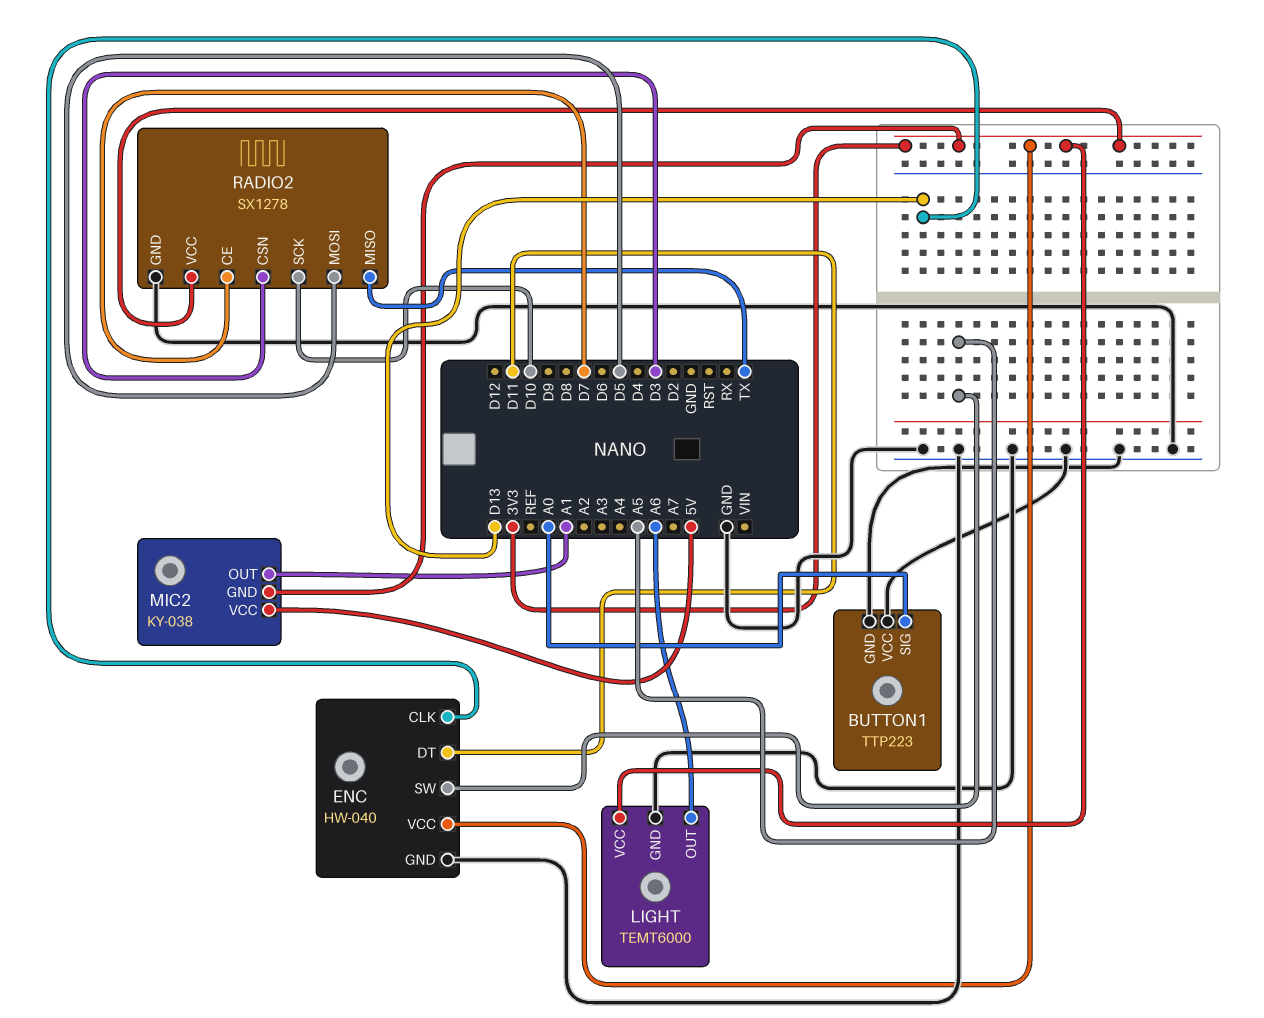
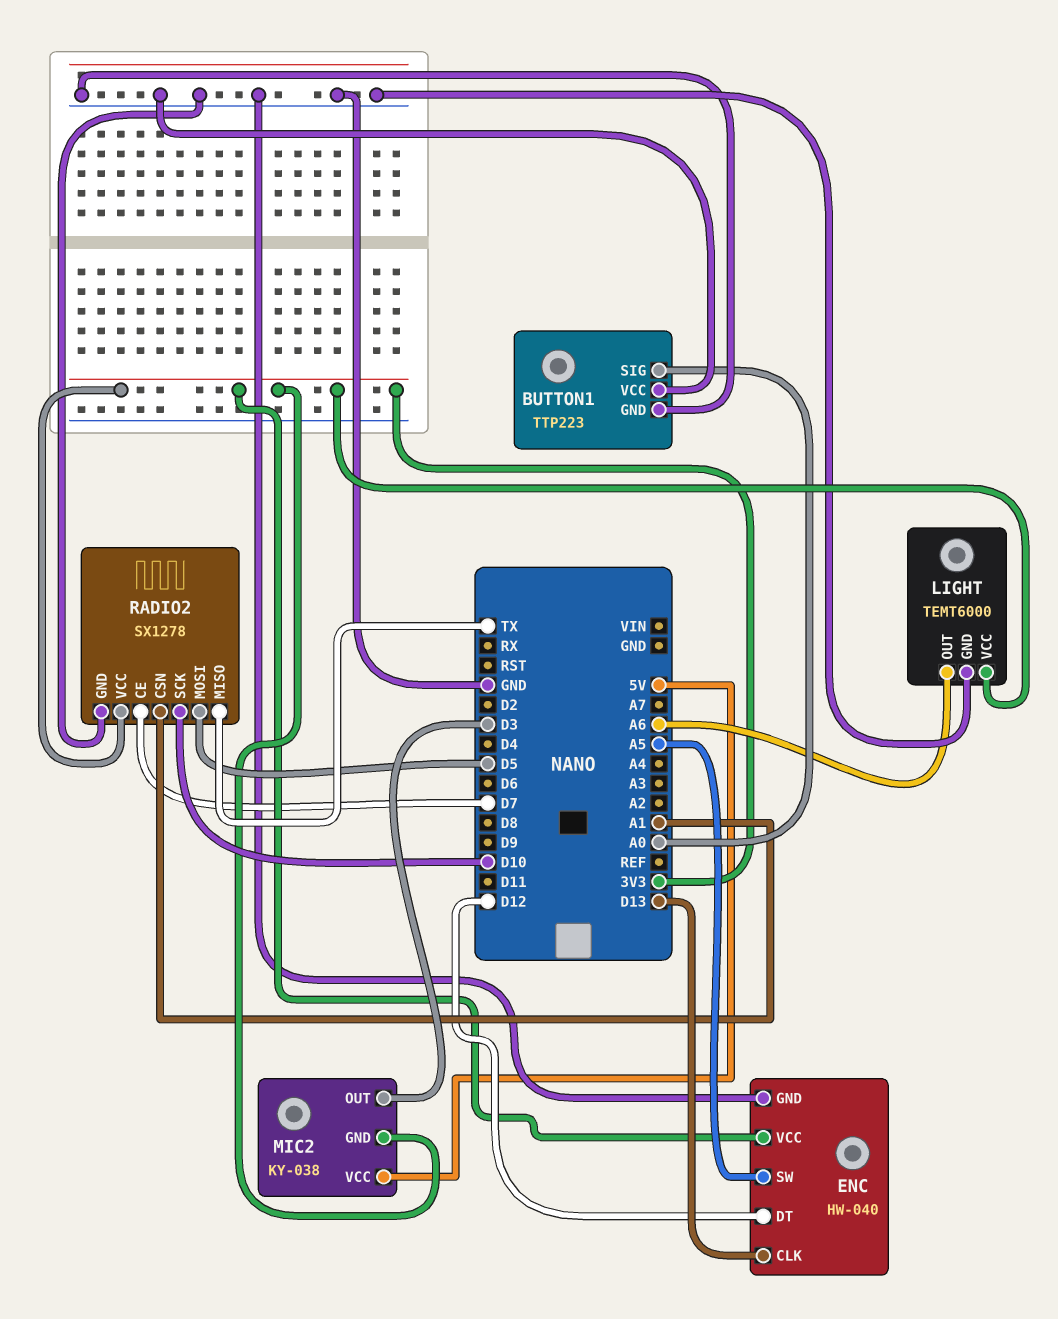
ENC pin DT: D11 -> D12
MIC2 pin OUT: A1 -> D3
RADIO2 pin CSN: D3 -> A1

